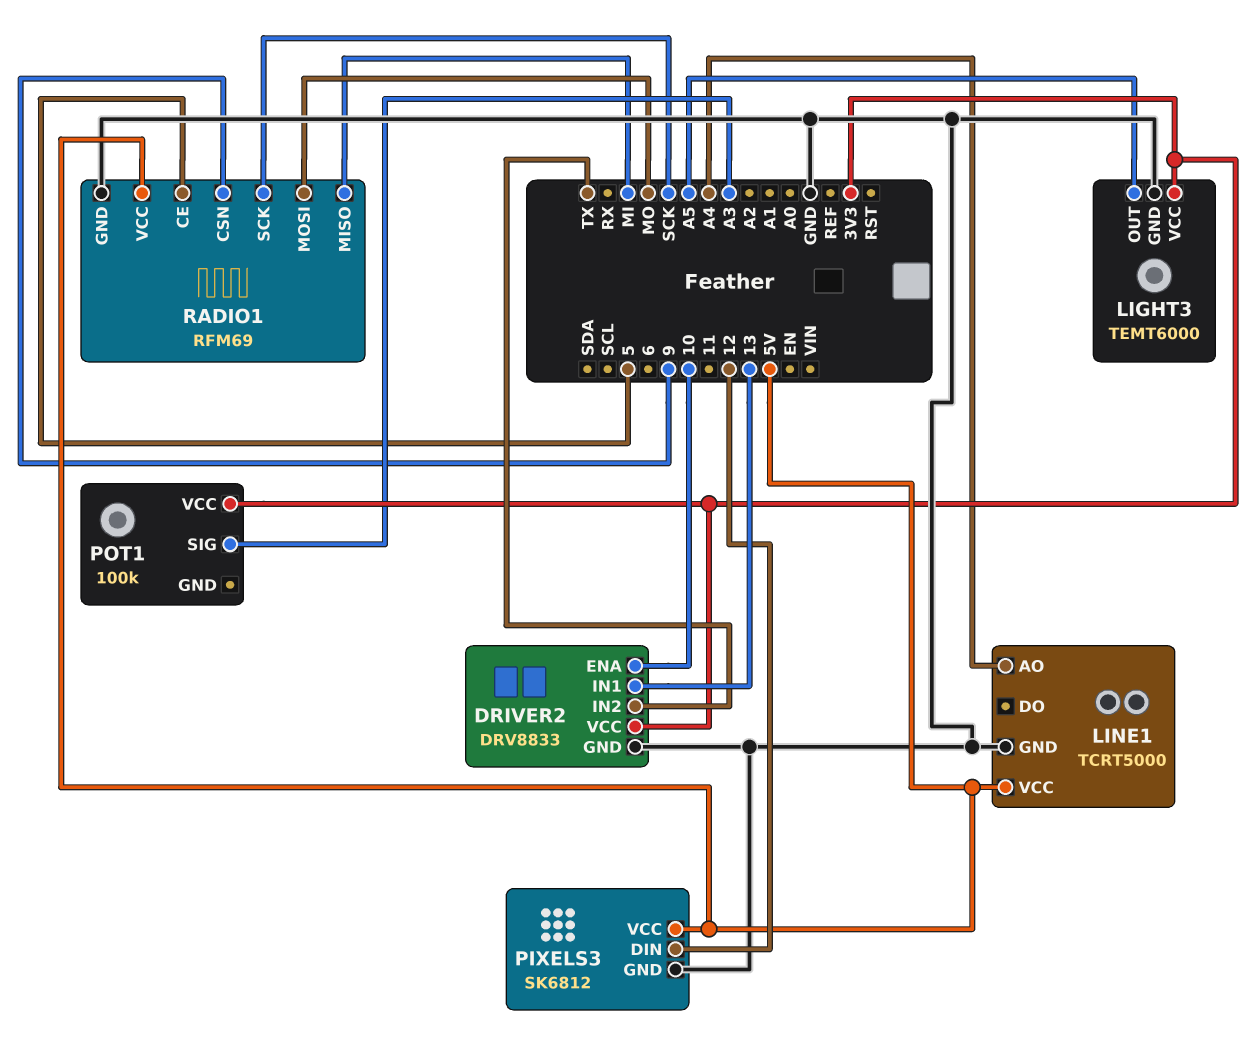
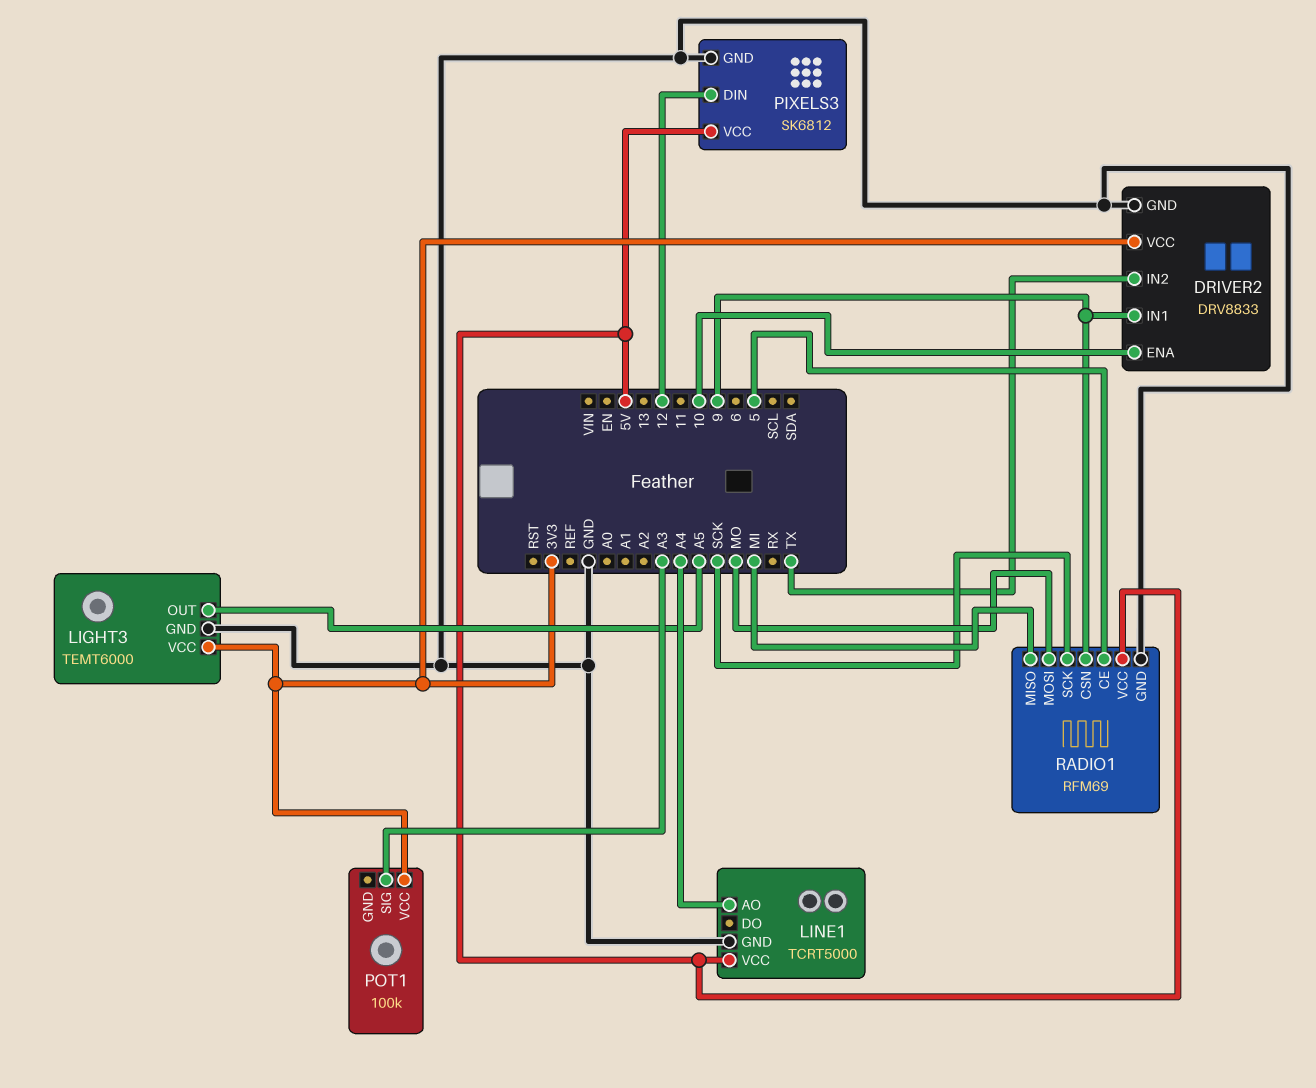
DRIVER2 pin IN1: 13 -> 9

